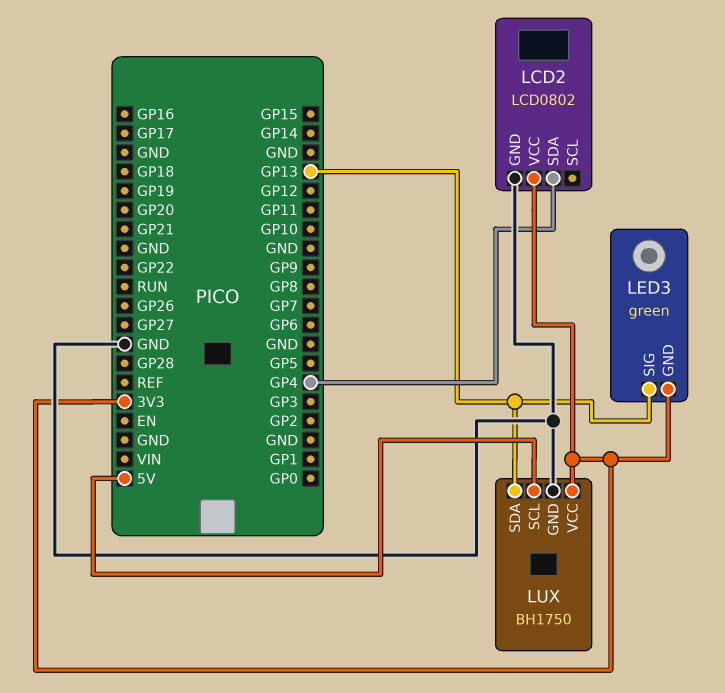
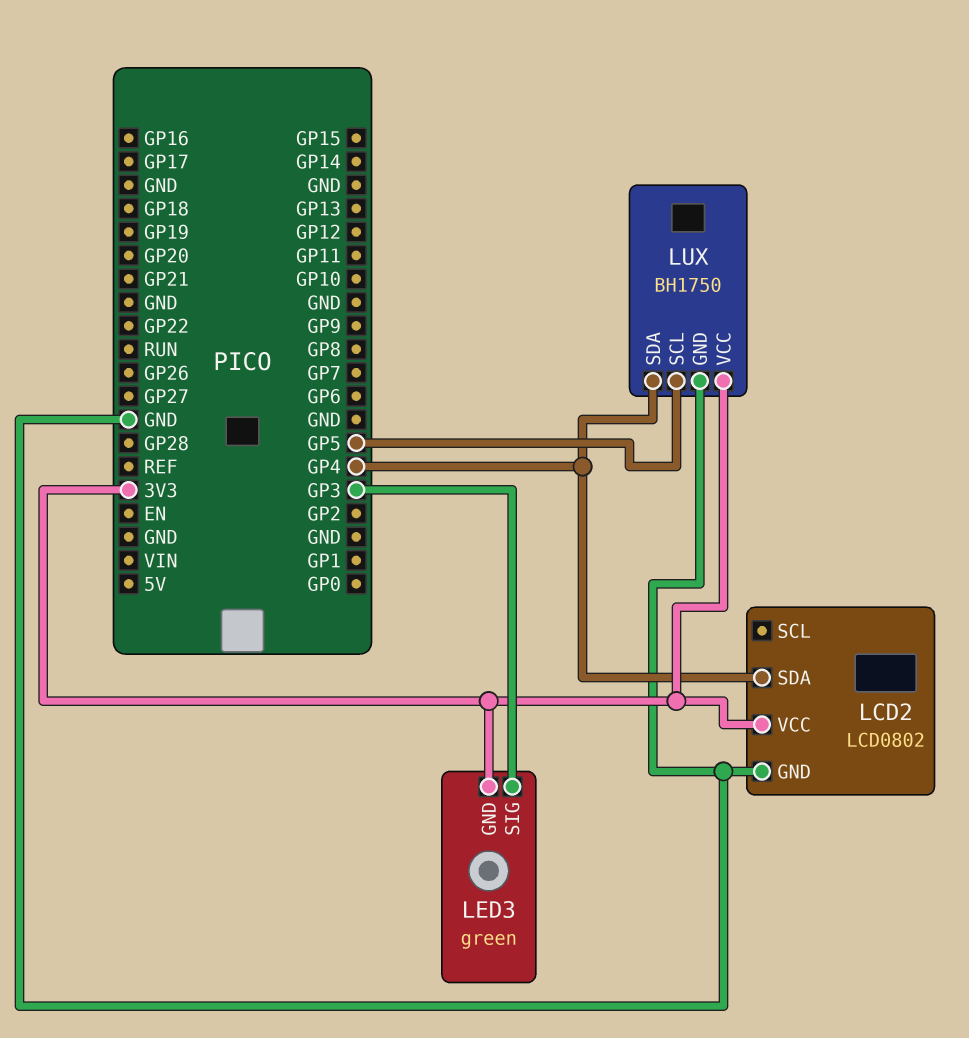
LED3 pin SIG: GP13 -> GP3
LUX pin SCL: 5V -> GP5
LUX pin SDA: GP13 -> GP4

